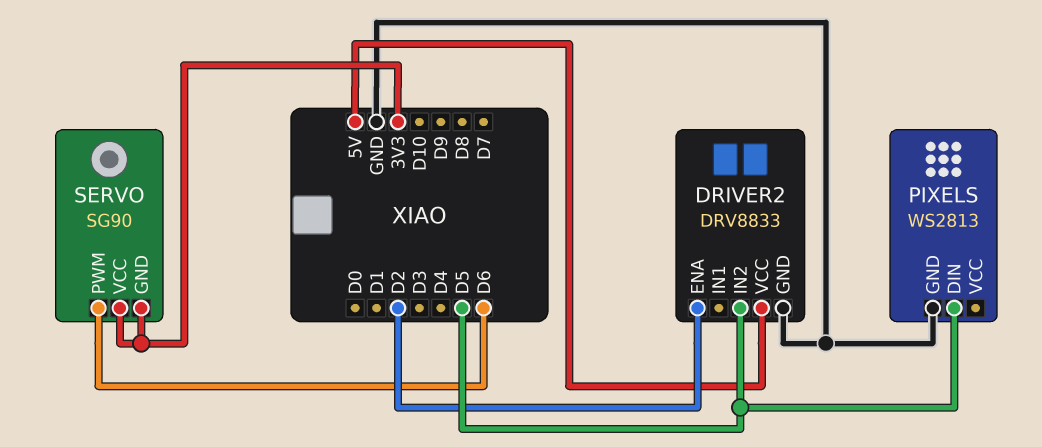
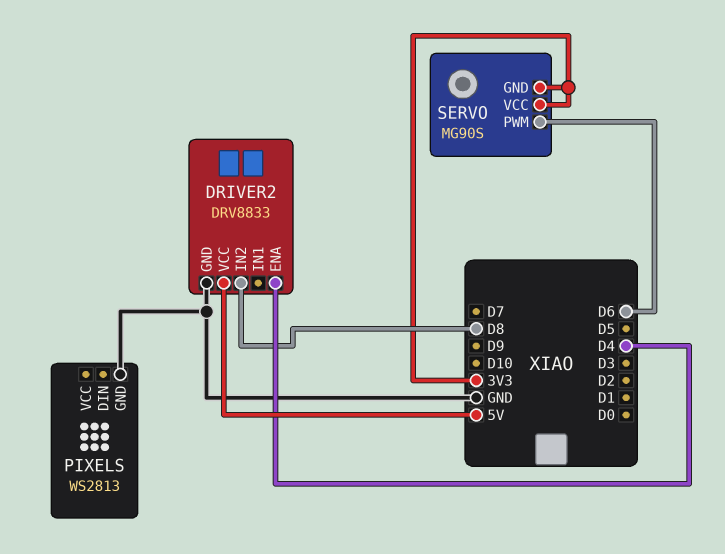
DRIVER2 pin ENA: D2 -> D4
DRIVER2 pin IN2: D5 -> D8
PIXELS pin DIN: D5 -> none
SERVO: SG90 -> MG90S

